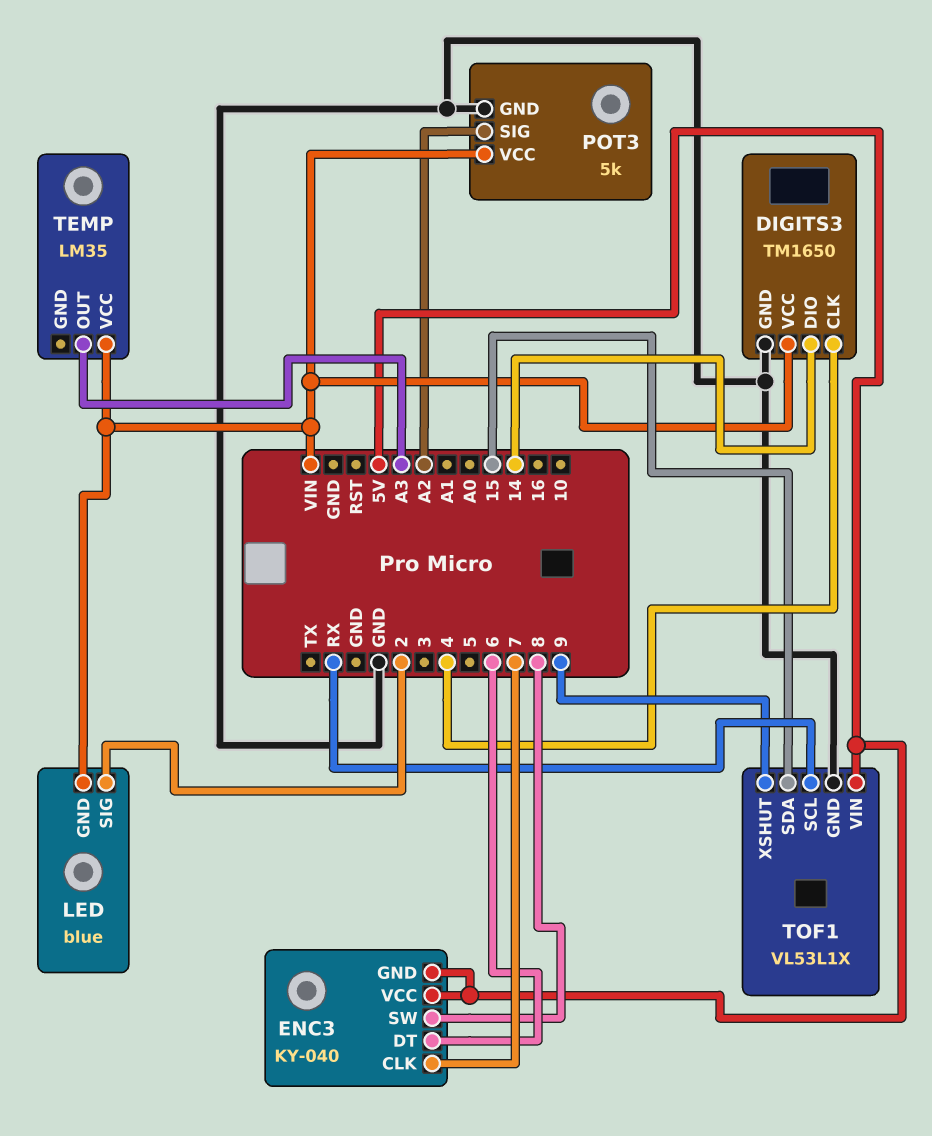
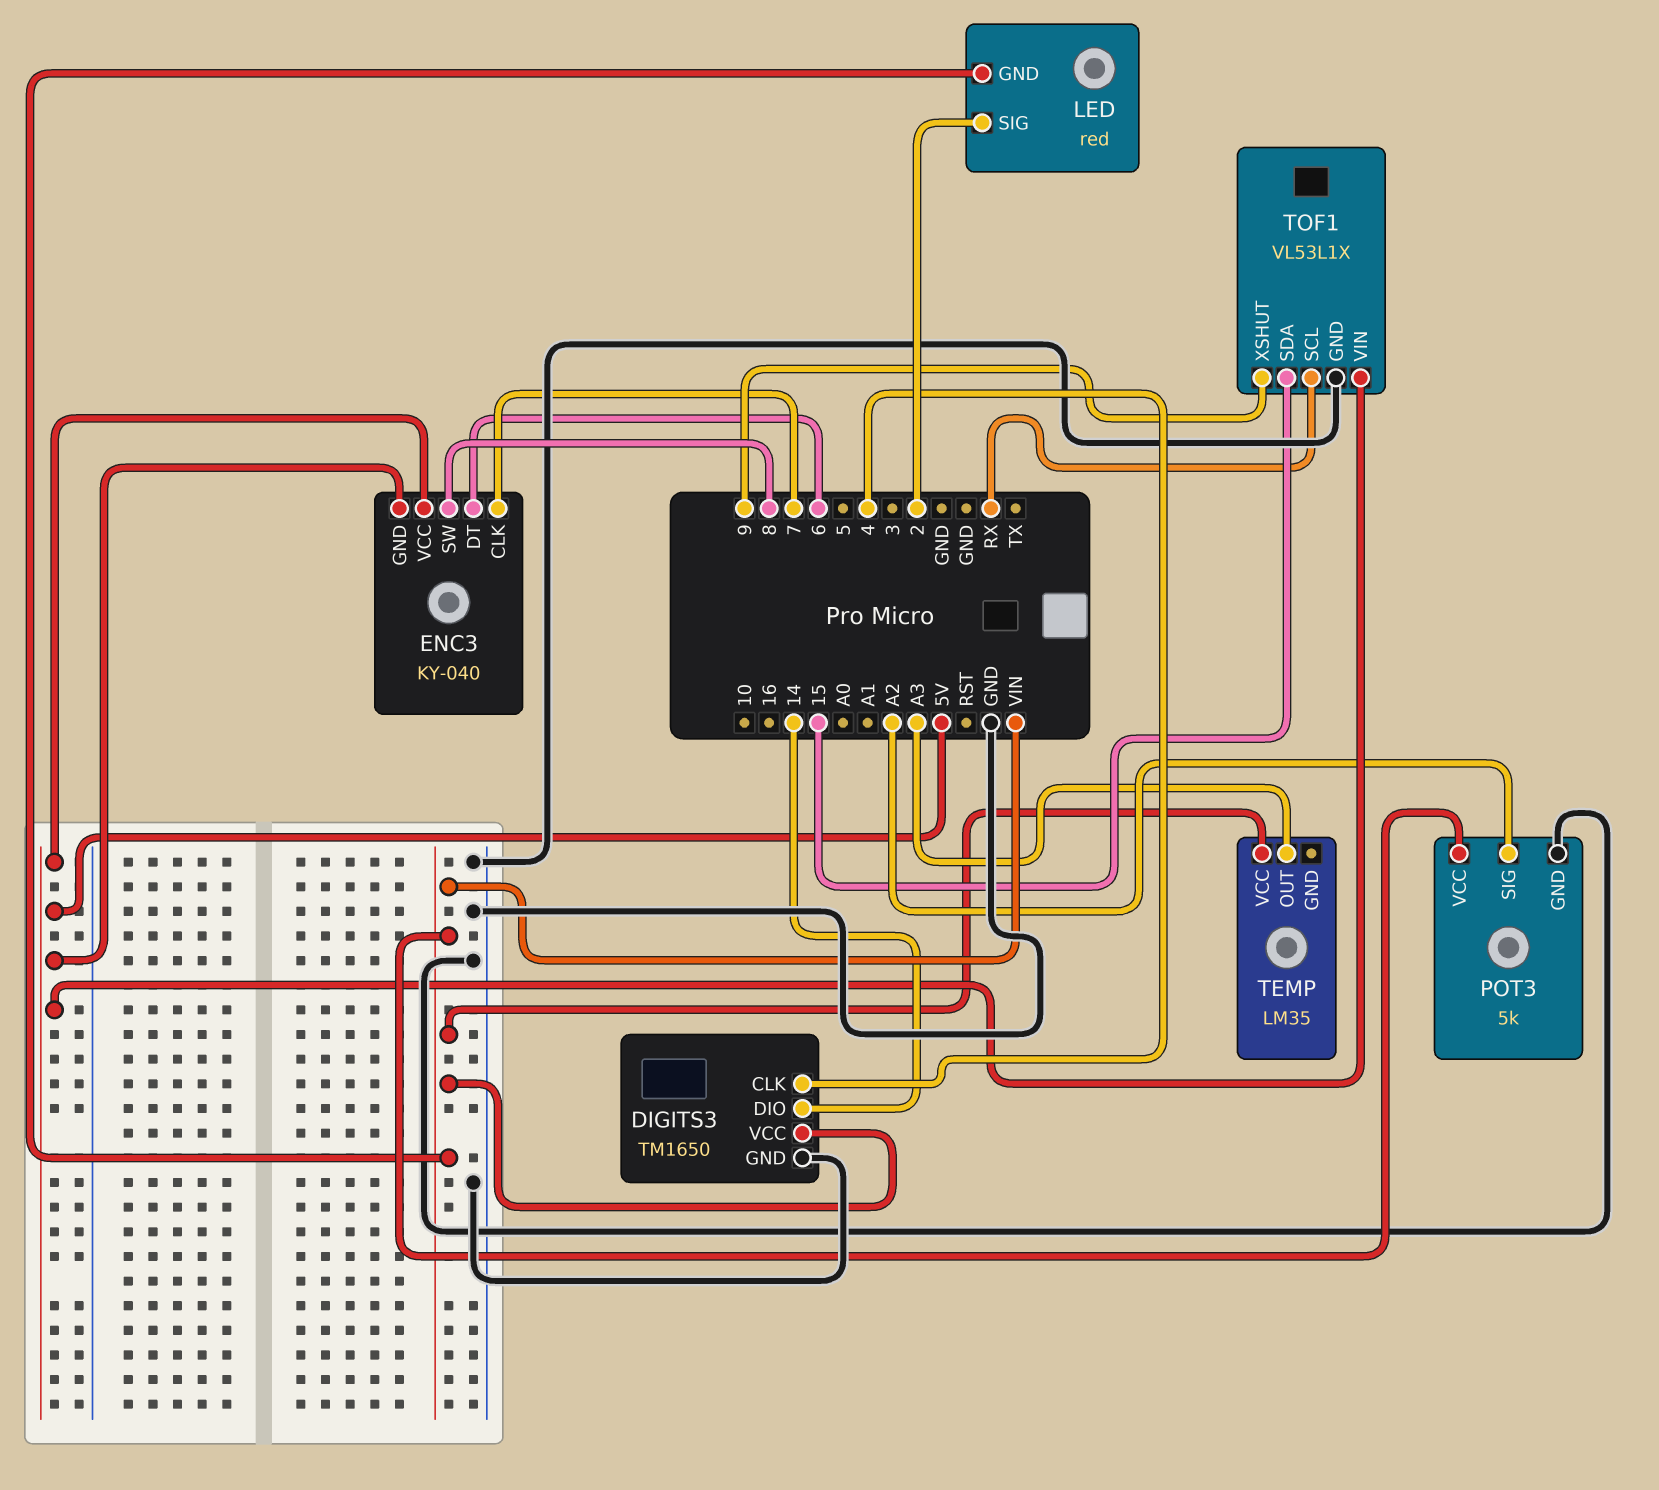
LED: blue -> red

